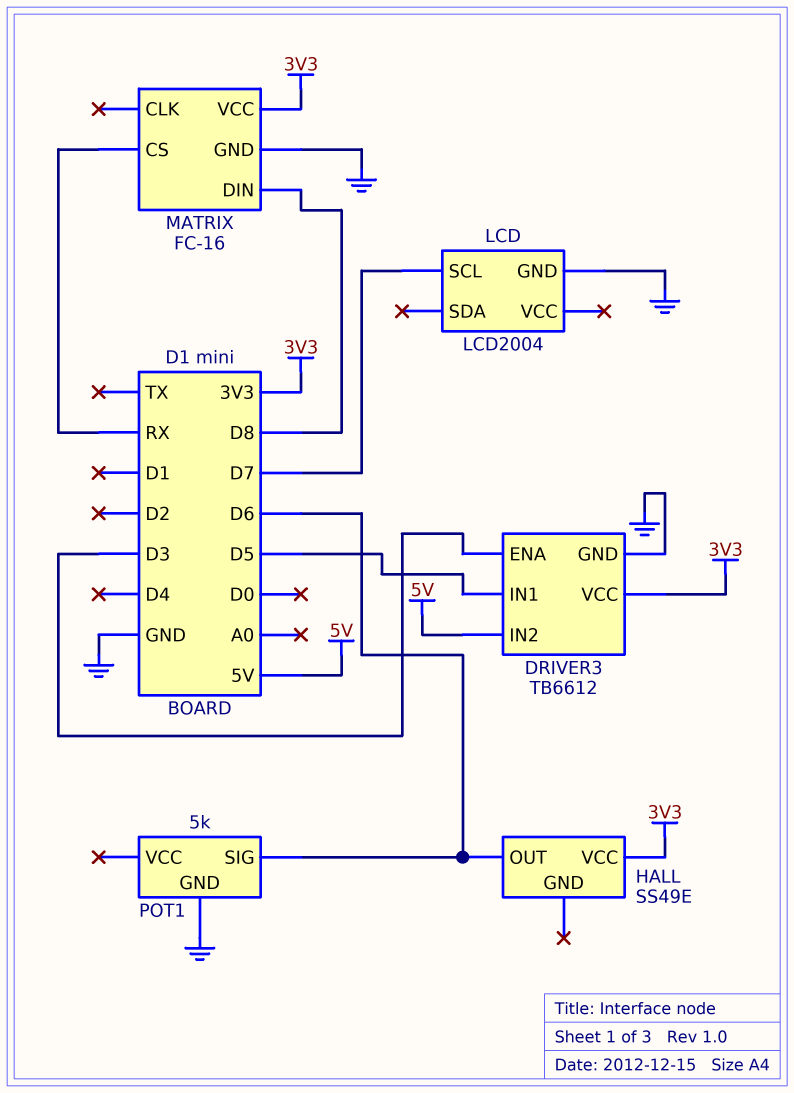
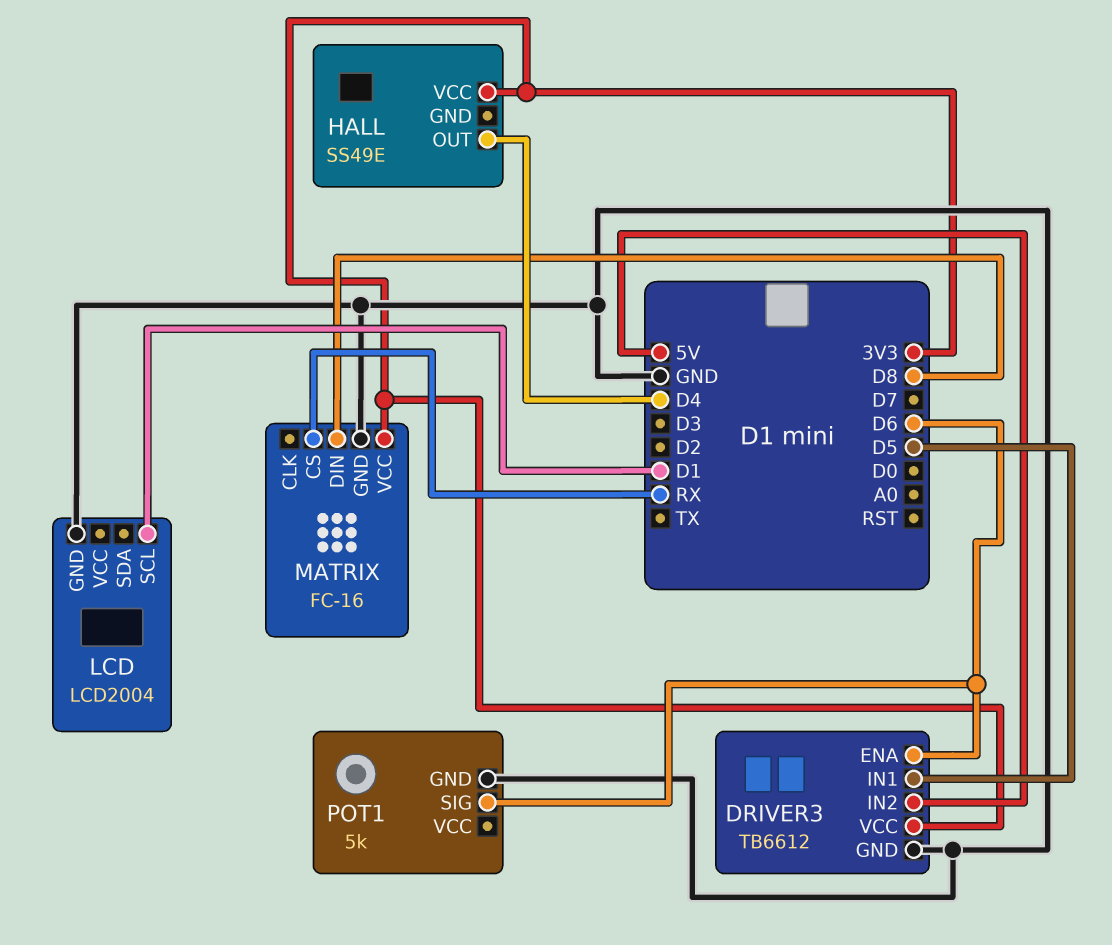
DRIVER3 pin ENA: D3 -> D6
HALL pin OUT: D6 -> D4
LCD pin SCL: D7 -> D1

